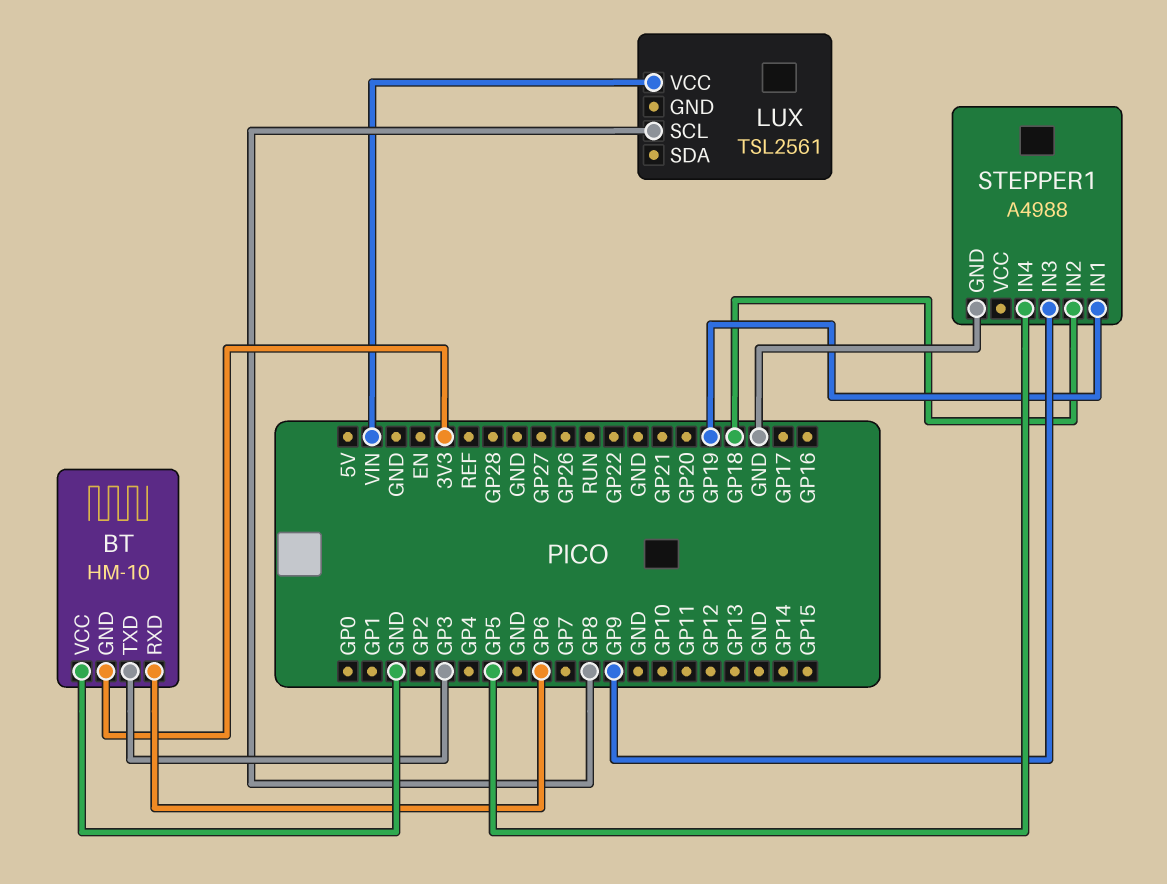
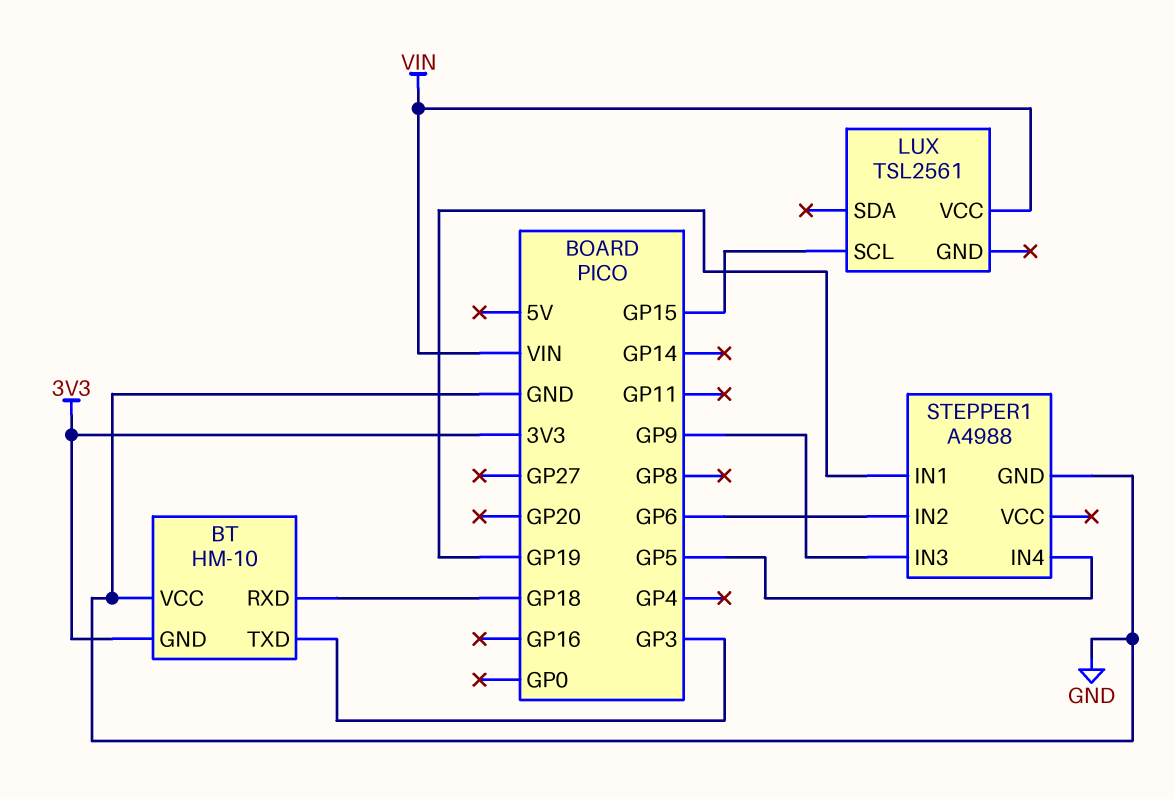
BT pin RXD: GP6 -> GP18
LUX pin SCL: GP8 -> GP15
STEPPER1 pin IN2: GP18 -> GP6

